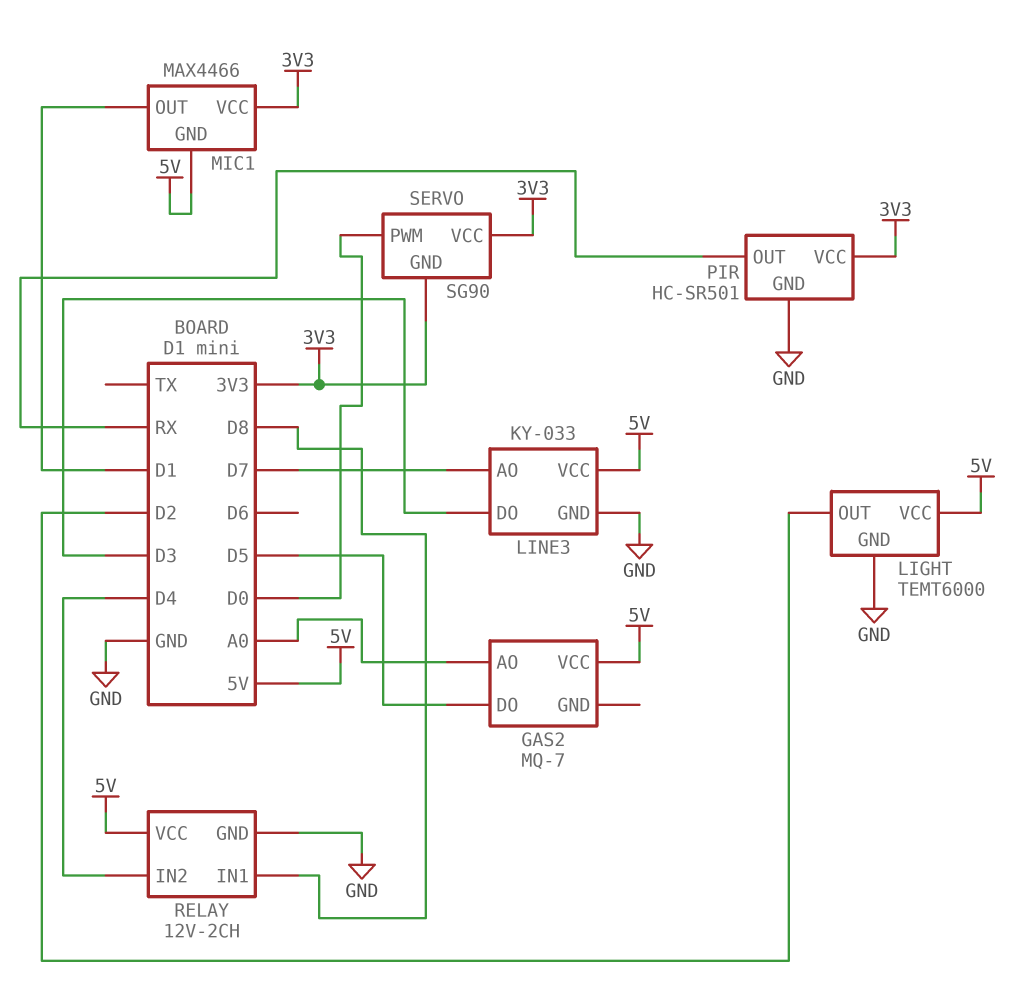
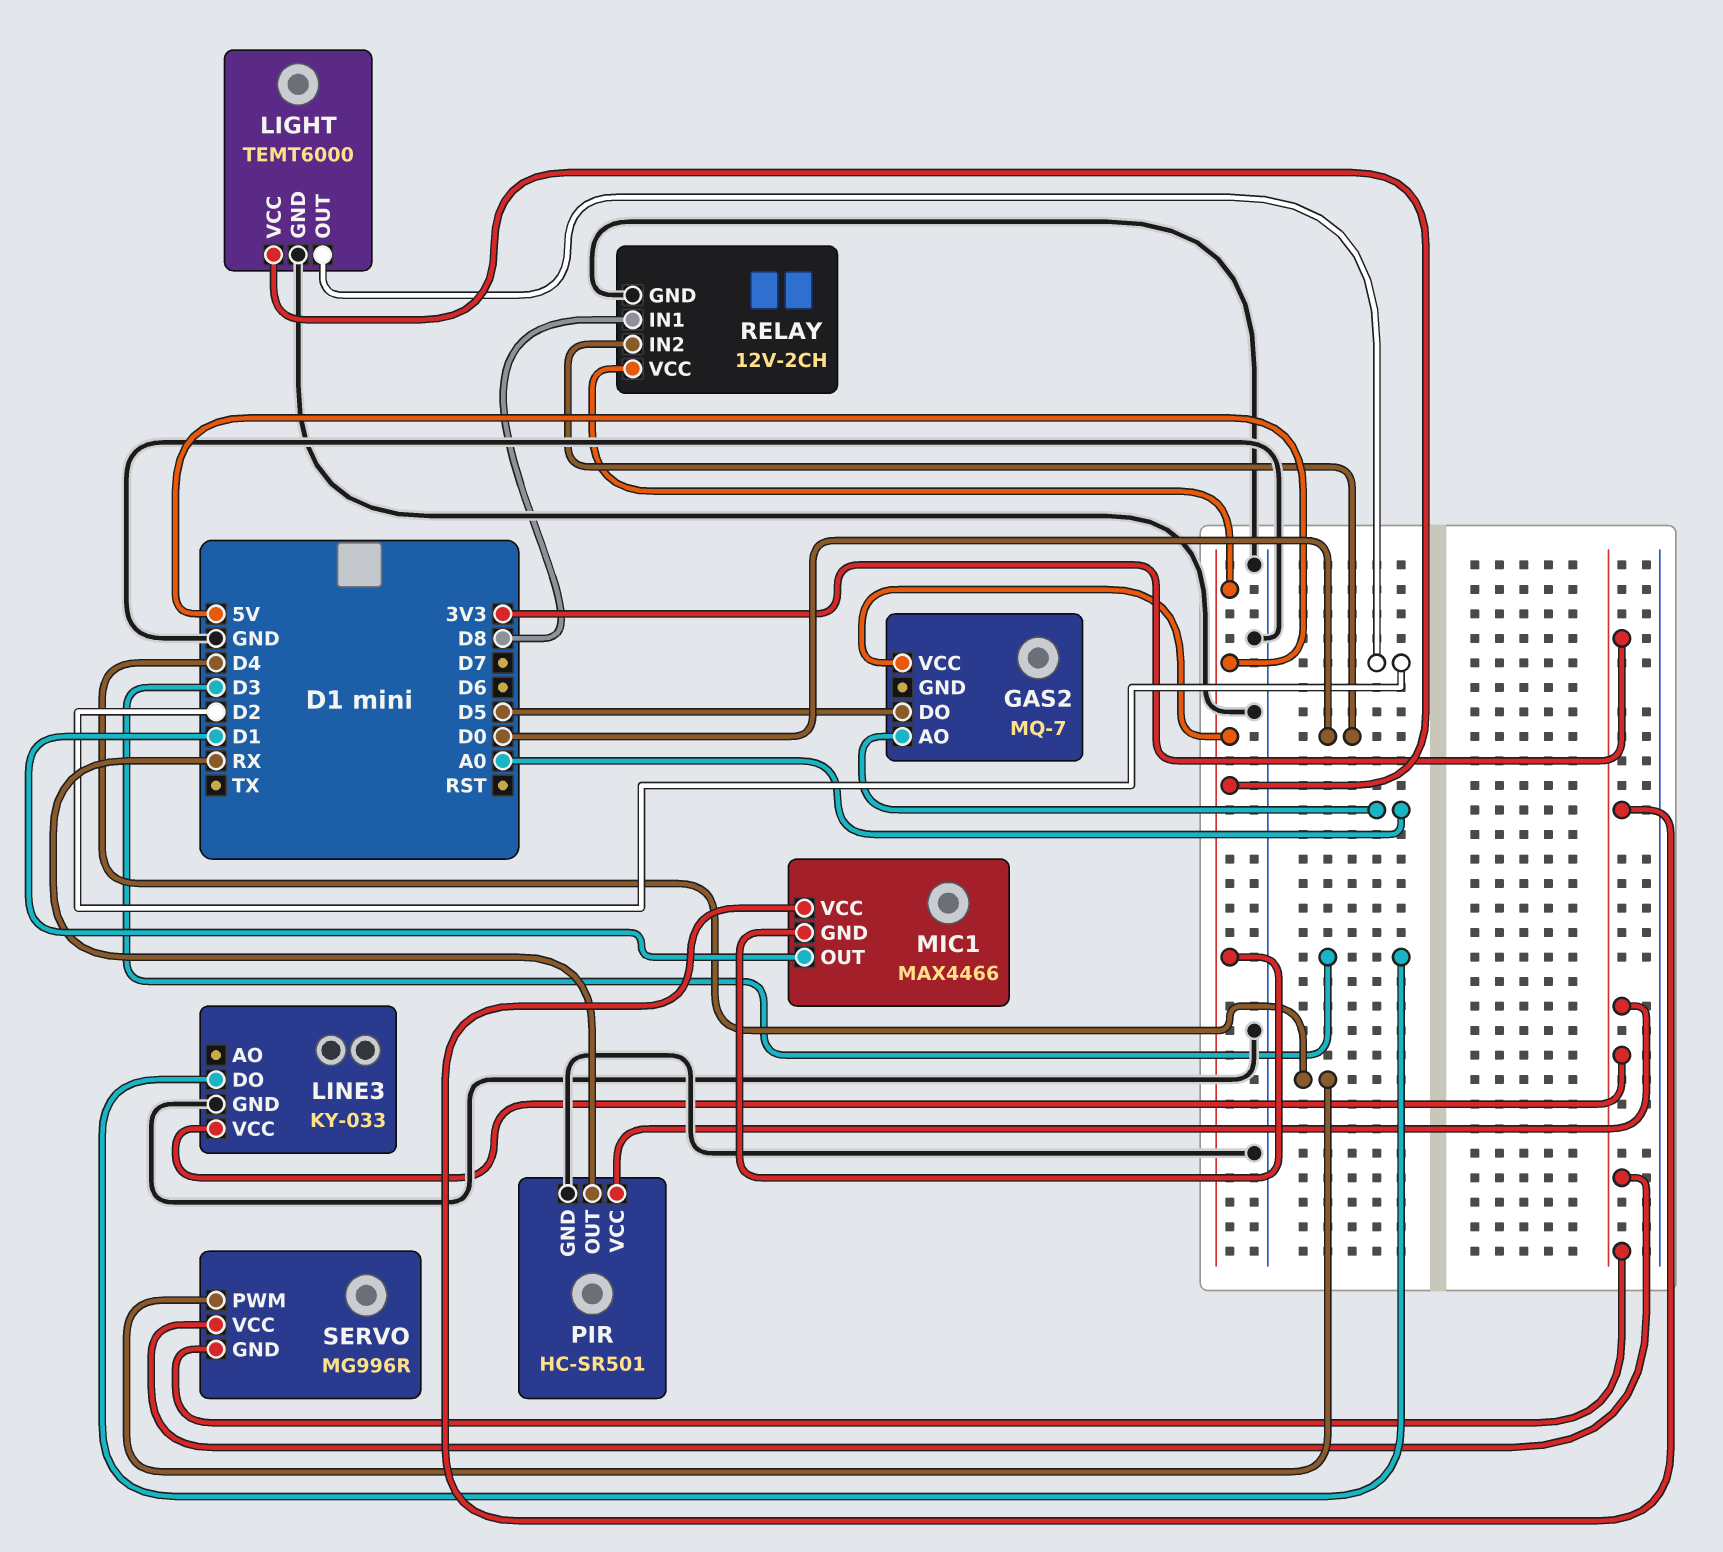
LINE3 pin AO: D7 -> none
LINE3 pin VCC: 5V -> 3V3
RELAY pin IN2: D4 -> D0
SERVO: SG90 -> MG996R
SERVO pin PWM: D0 -> D4

